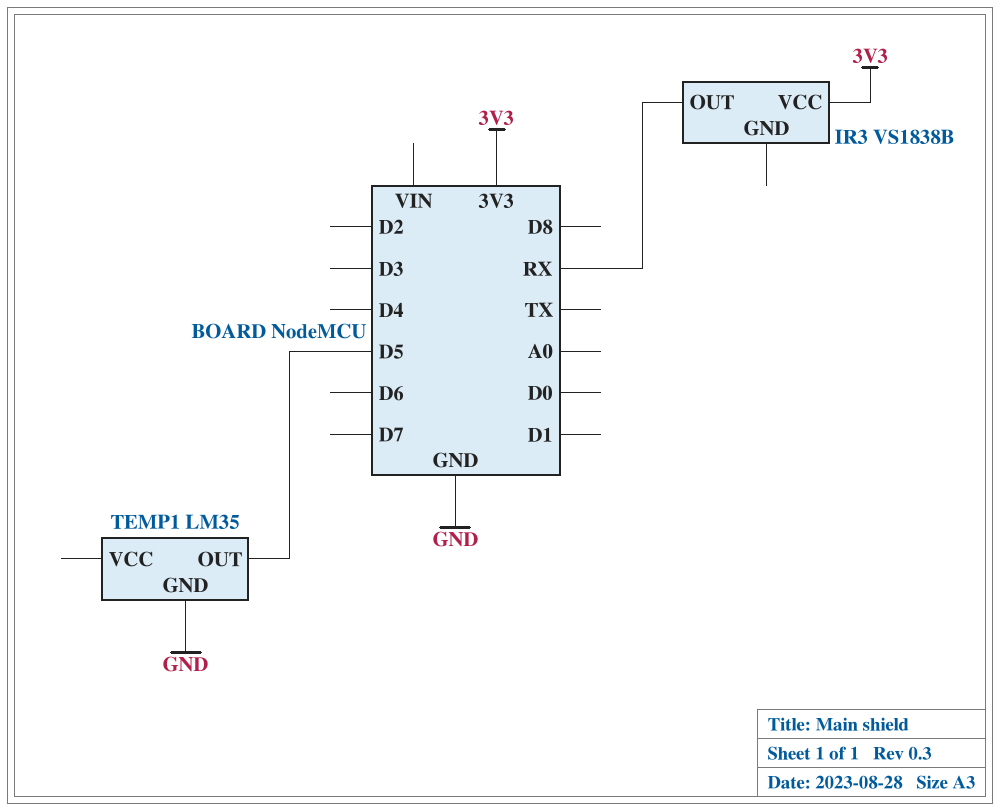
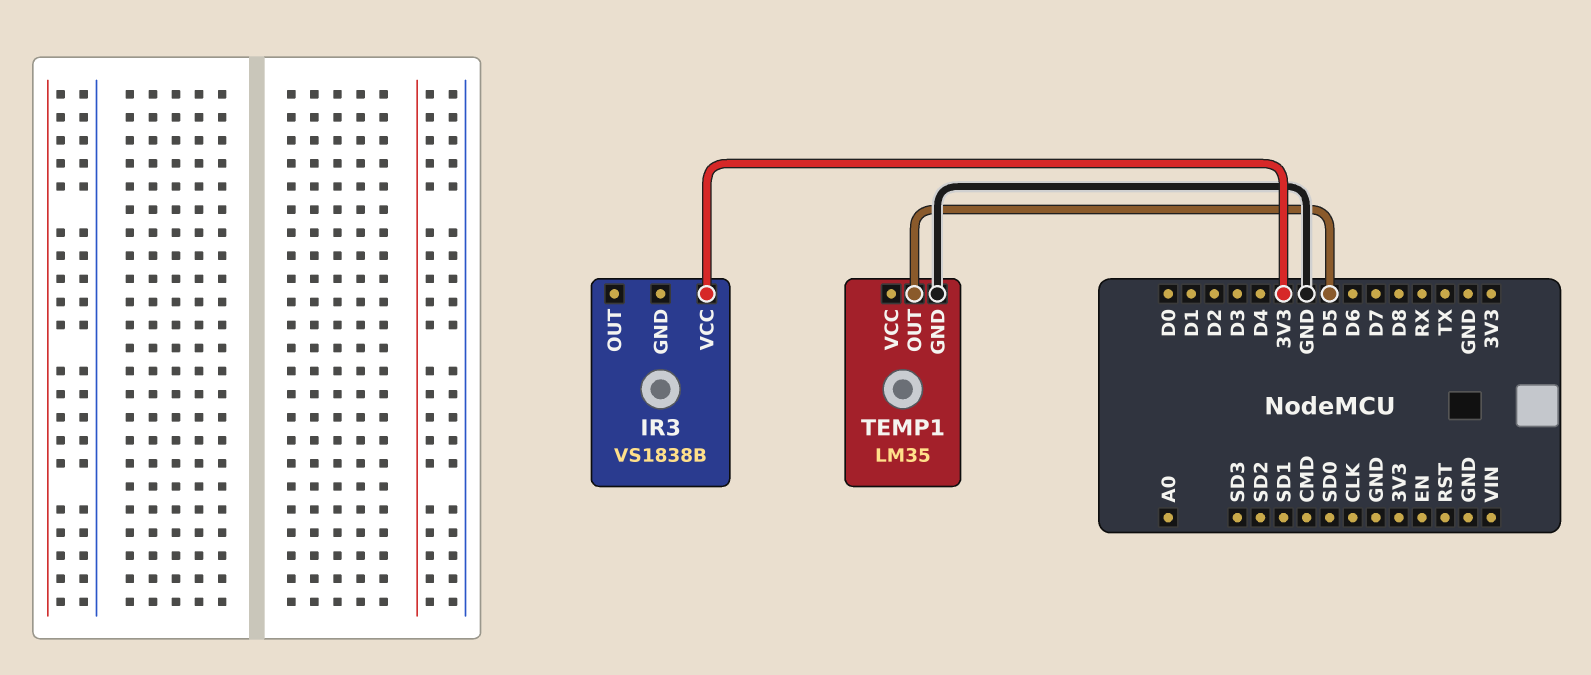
IR3 pin OUT: RX -> none

